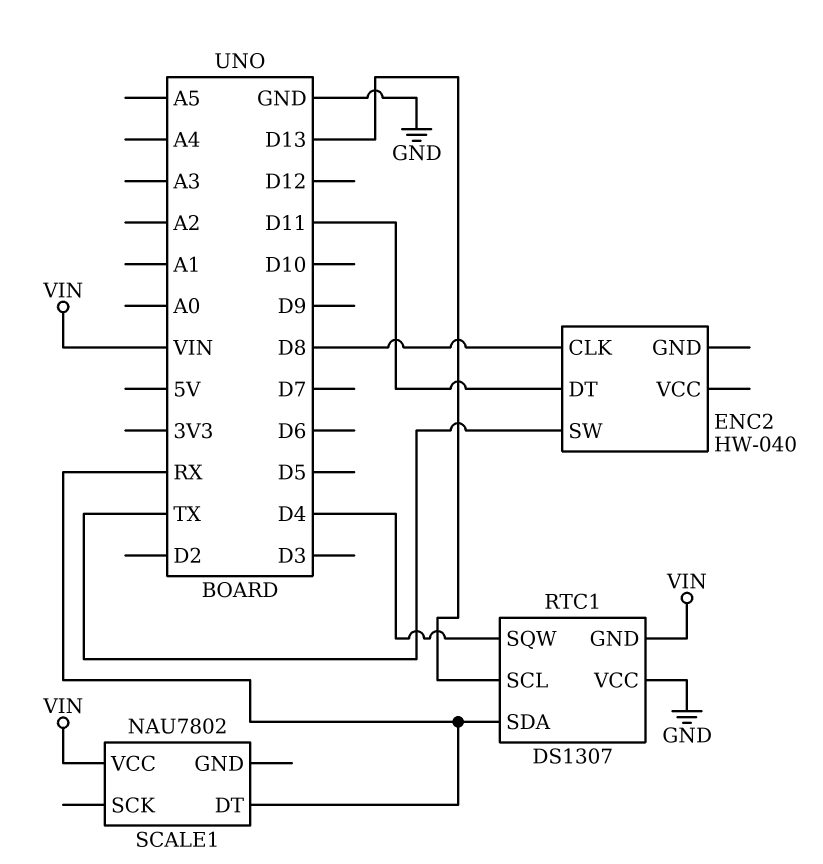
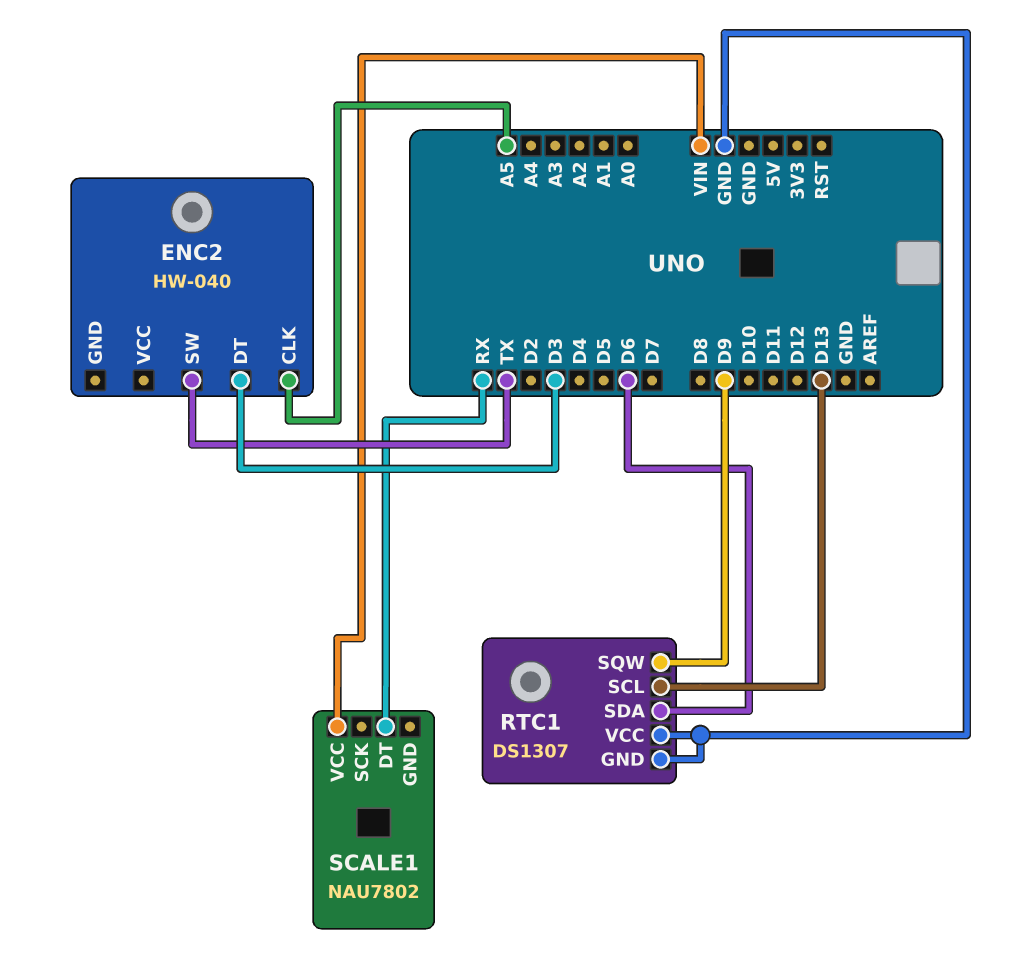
ENC2 pin CLK: D8 -> A5
ENC2 pin DT: D11 -> D3
RTC1 pin GND: VIN -> GND
RTC1 pin SDA: RX -> D6
RTC1 pin SQW: D4 -> D9

